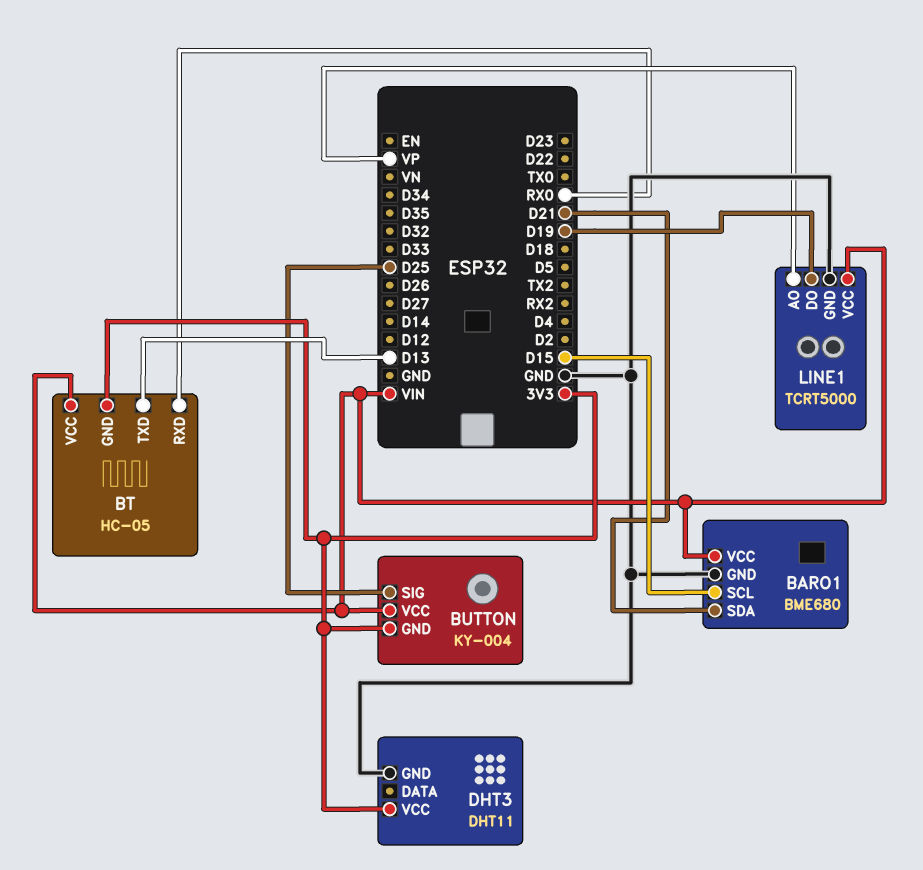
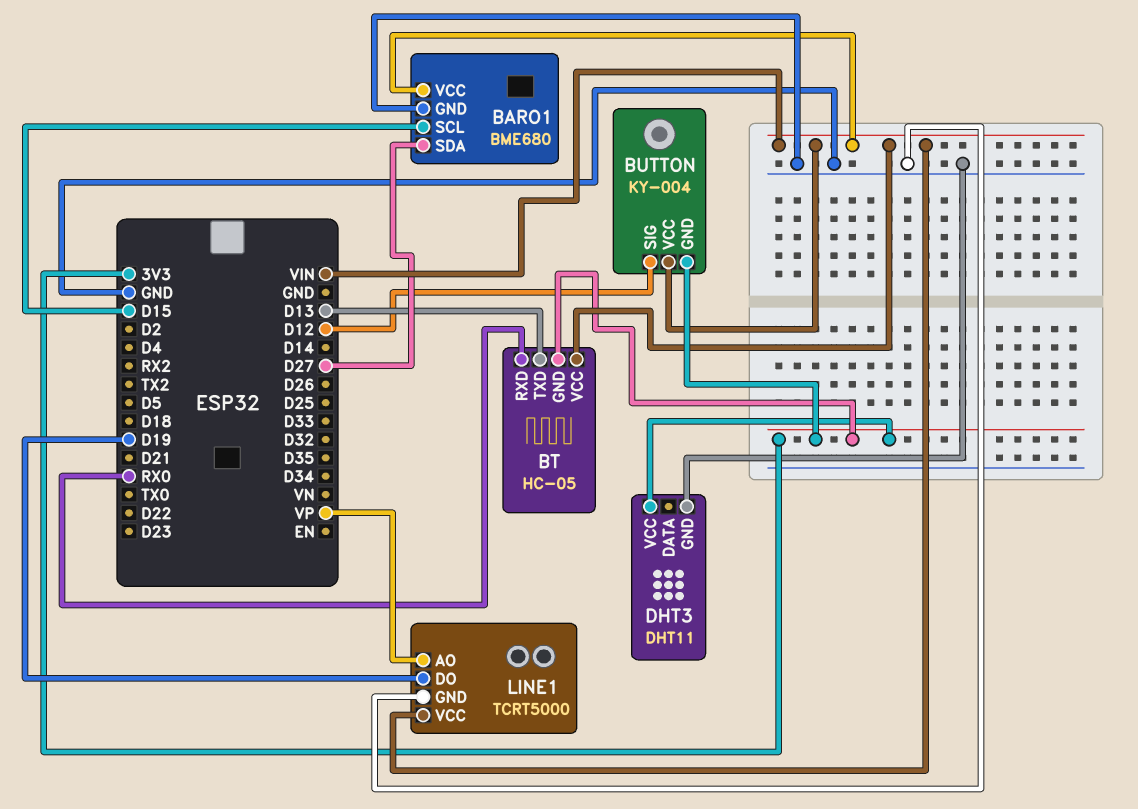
BARO1 pin SDA: D21 -> D27
BUTTON pin SIG: D25 -> D12

